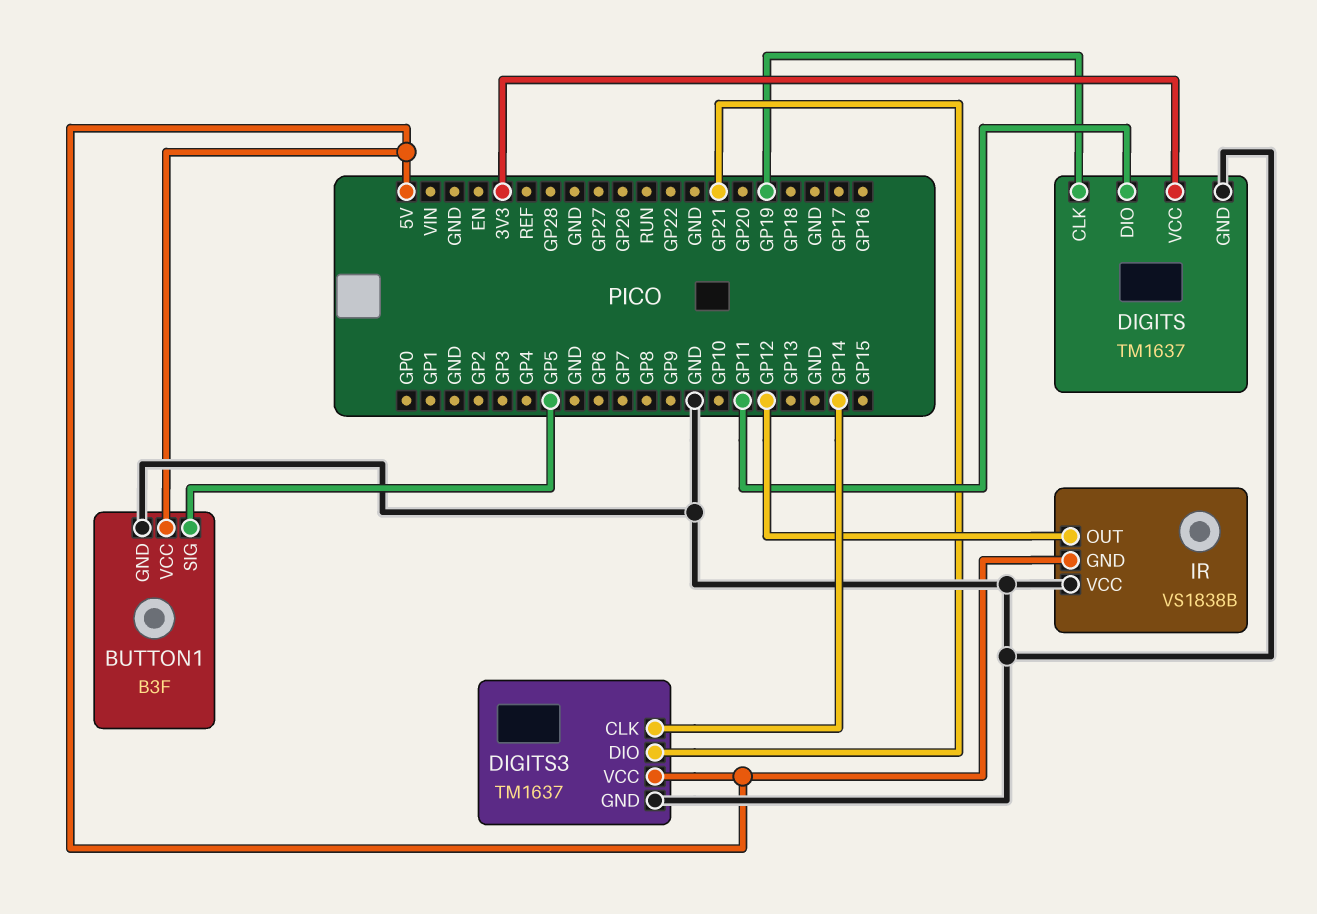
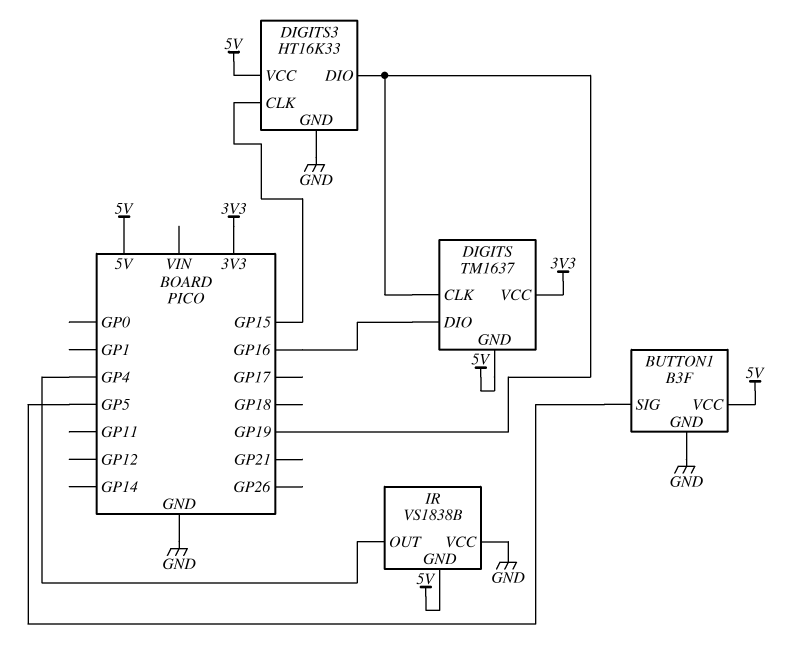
DIGITS pin DIO: GP11 -> GP16
DIGITS pin GND: GND -> 5V
DIGITS3: TM1637 -> HT16K33
DIGITS3 pin CLK: GP14 -> GP15
DIGITS3 pin DIO: GP21 -> GP19
IR pin OUT: GP12 -> GP4

